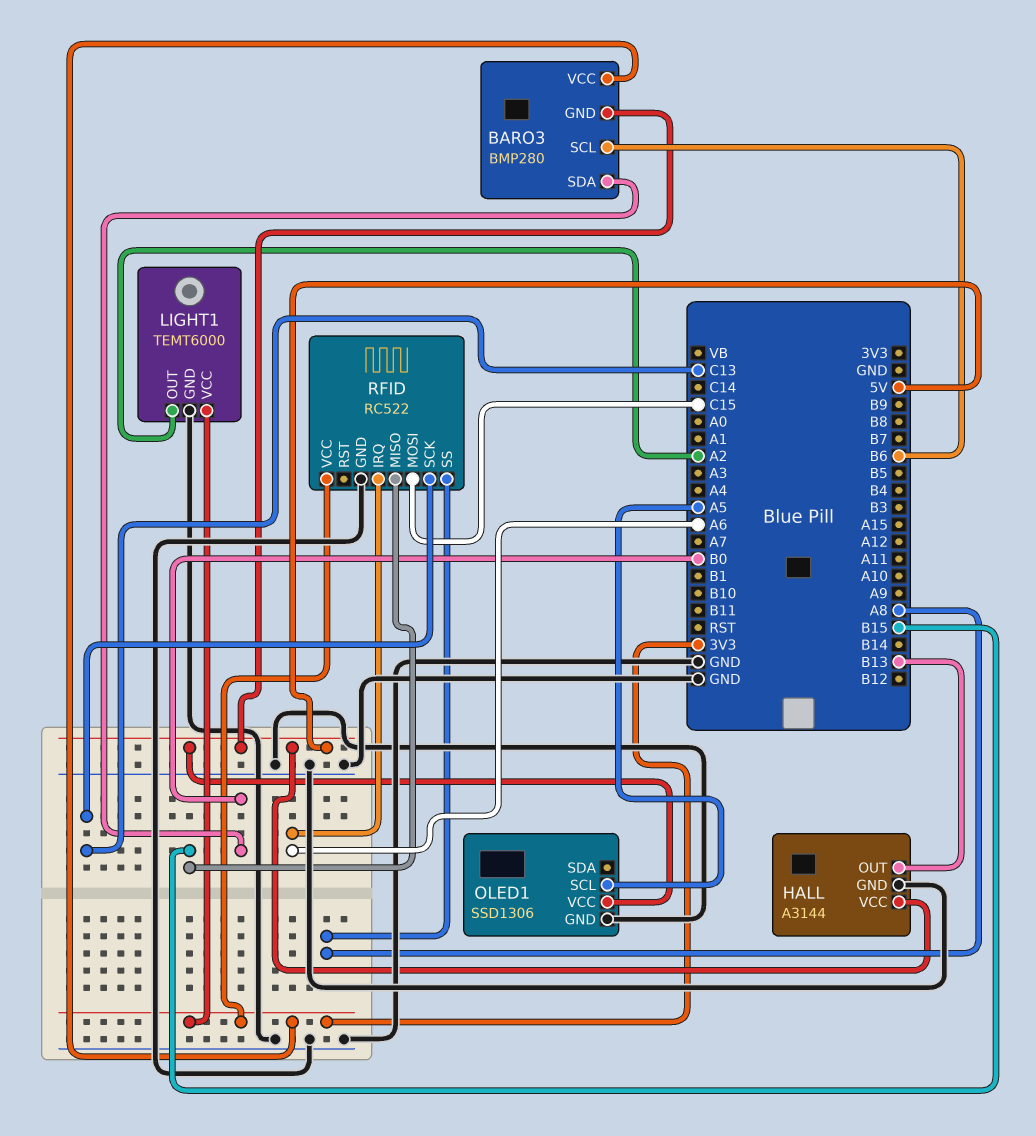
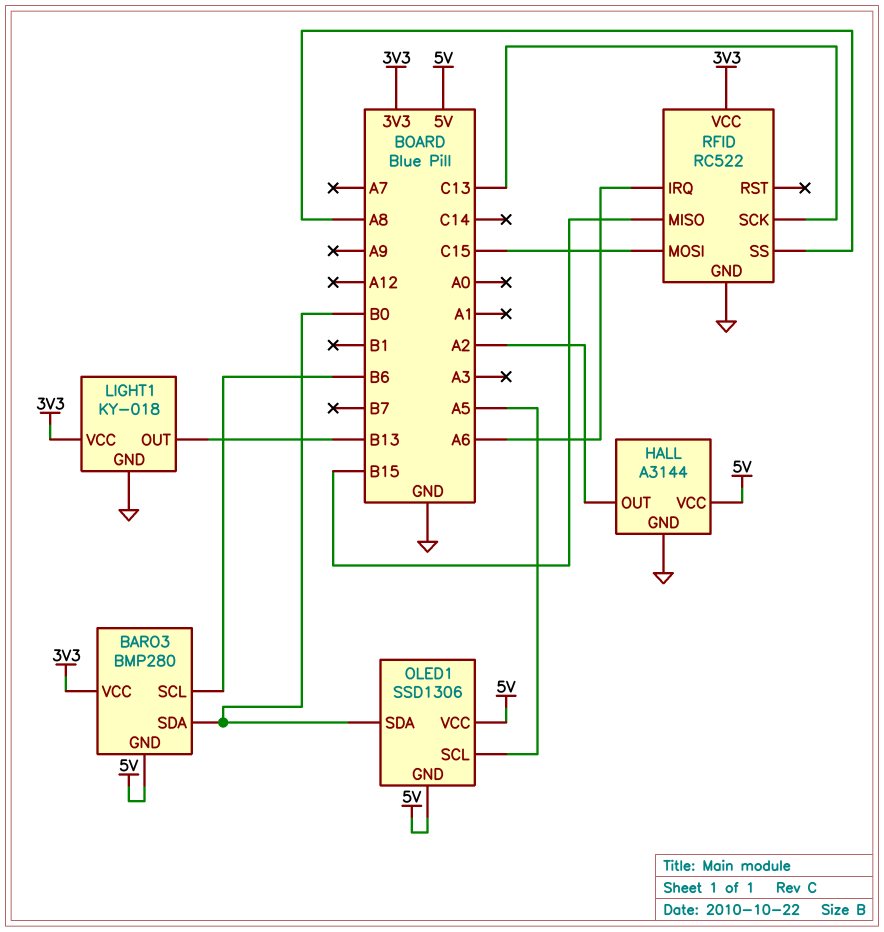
HALL pin OUT: B13 -> A2
LIGHT1: TEMT6000 -> KY-018
LIGHT1 pin OUT: A2 -> B13
OLED1 pin GND: GND -> 5V
OLED1 pin SDA: none -> B0

